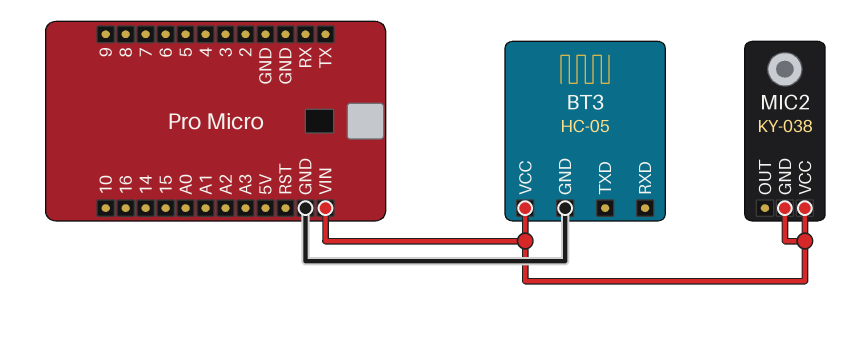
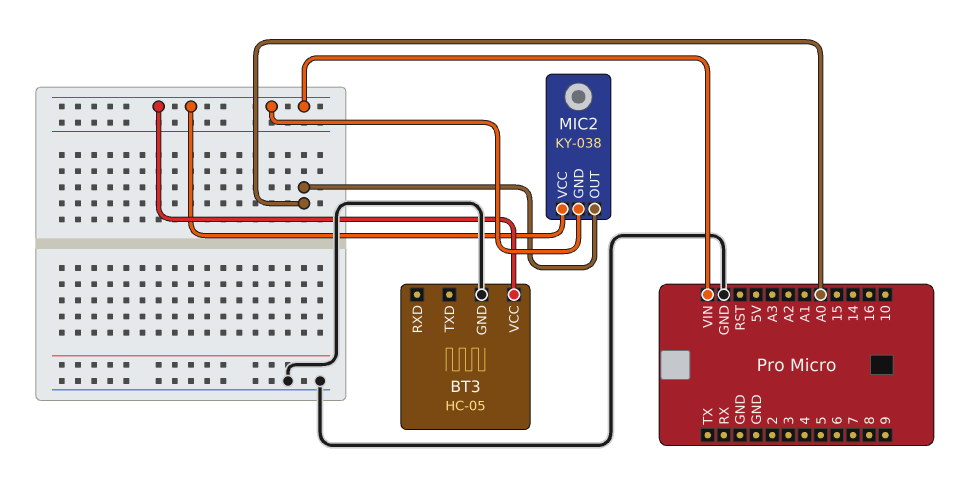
MIC2 pin OUT: none -> A0

